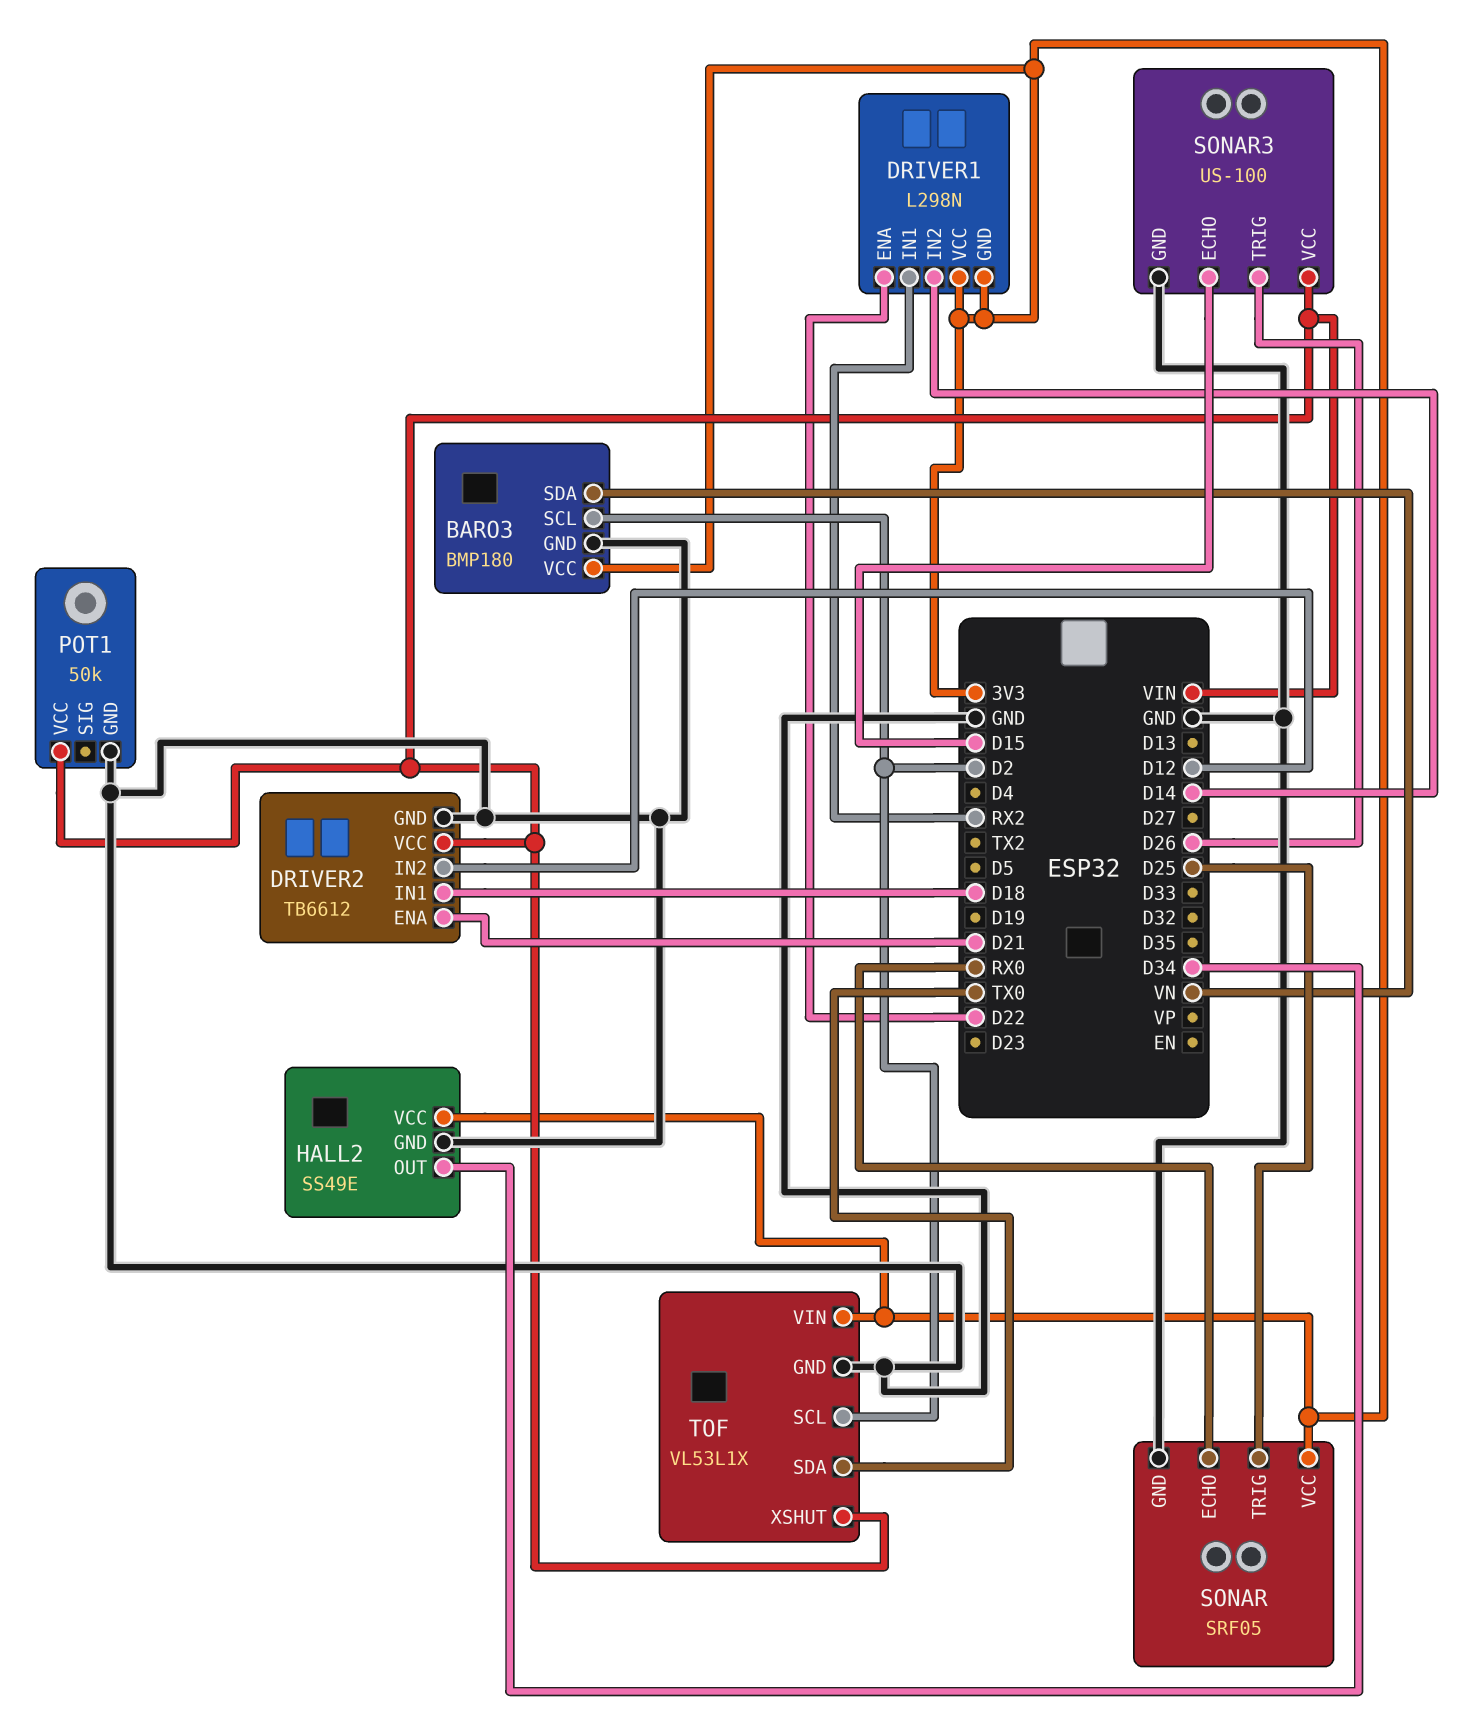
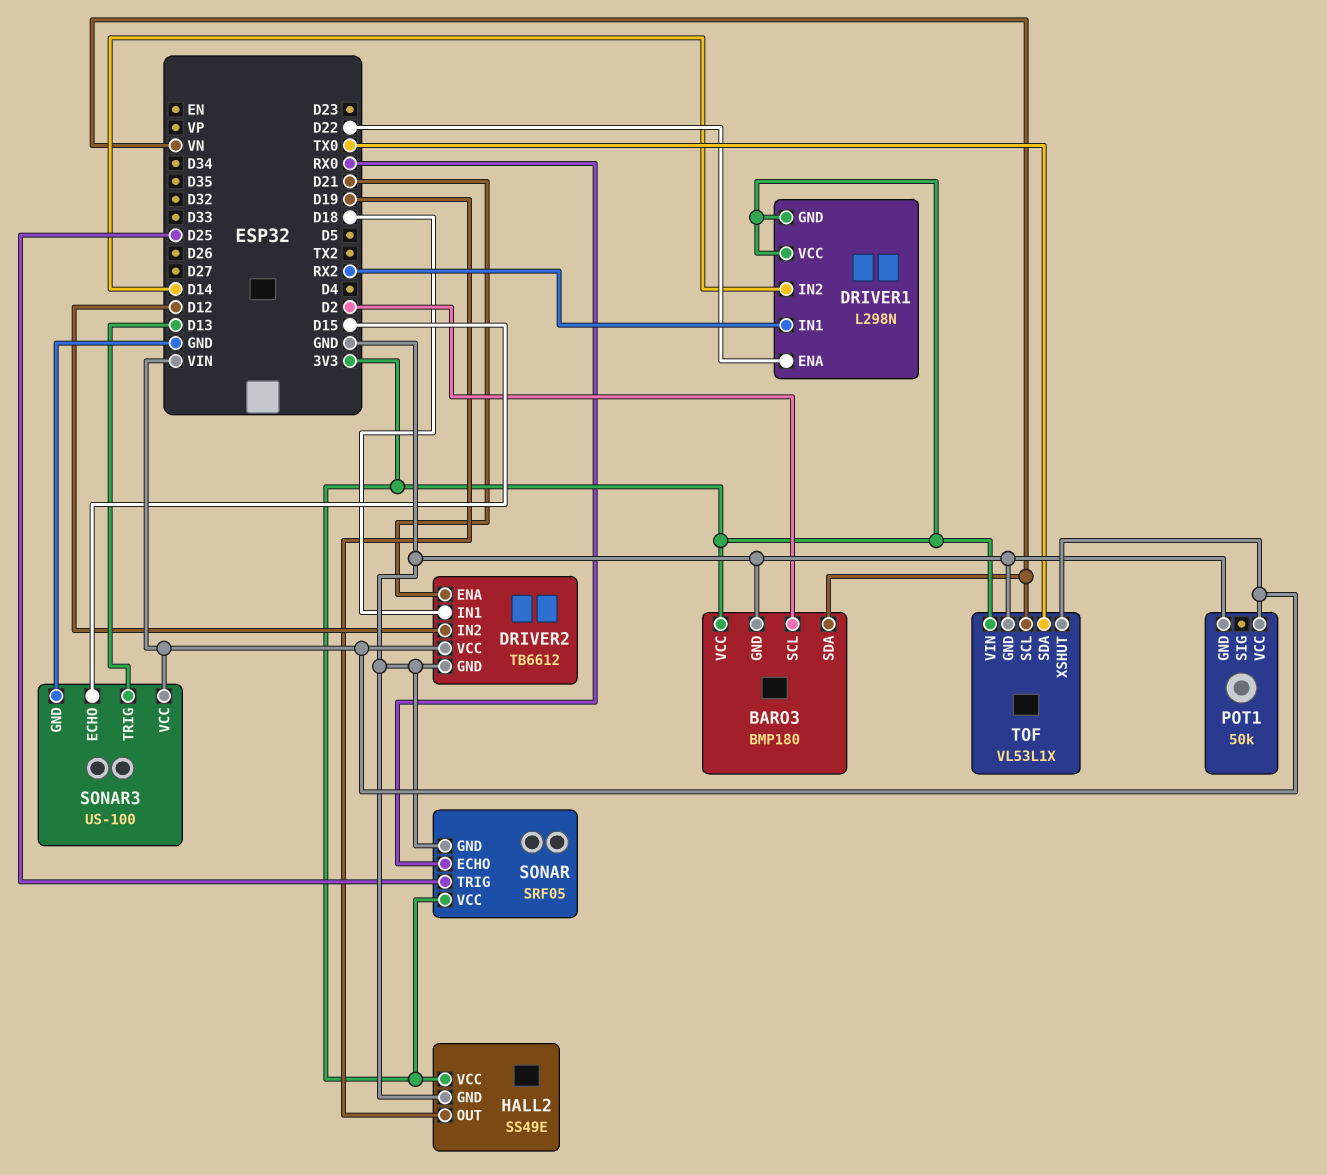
HALL2 pin OUT: D34 -> D19
SONAR3 pin TRIG: D26 -> D13
TOF pin SCL: D2 -> VN

